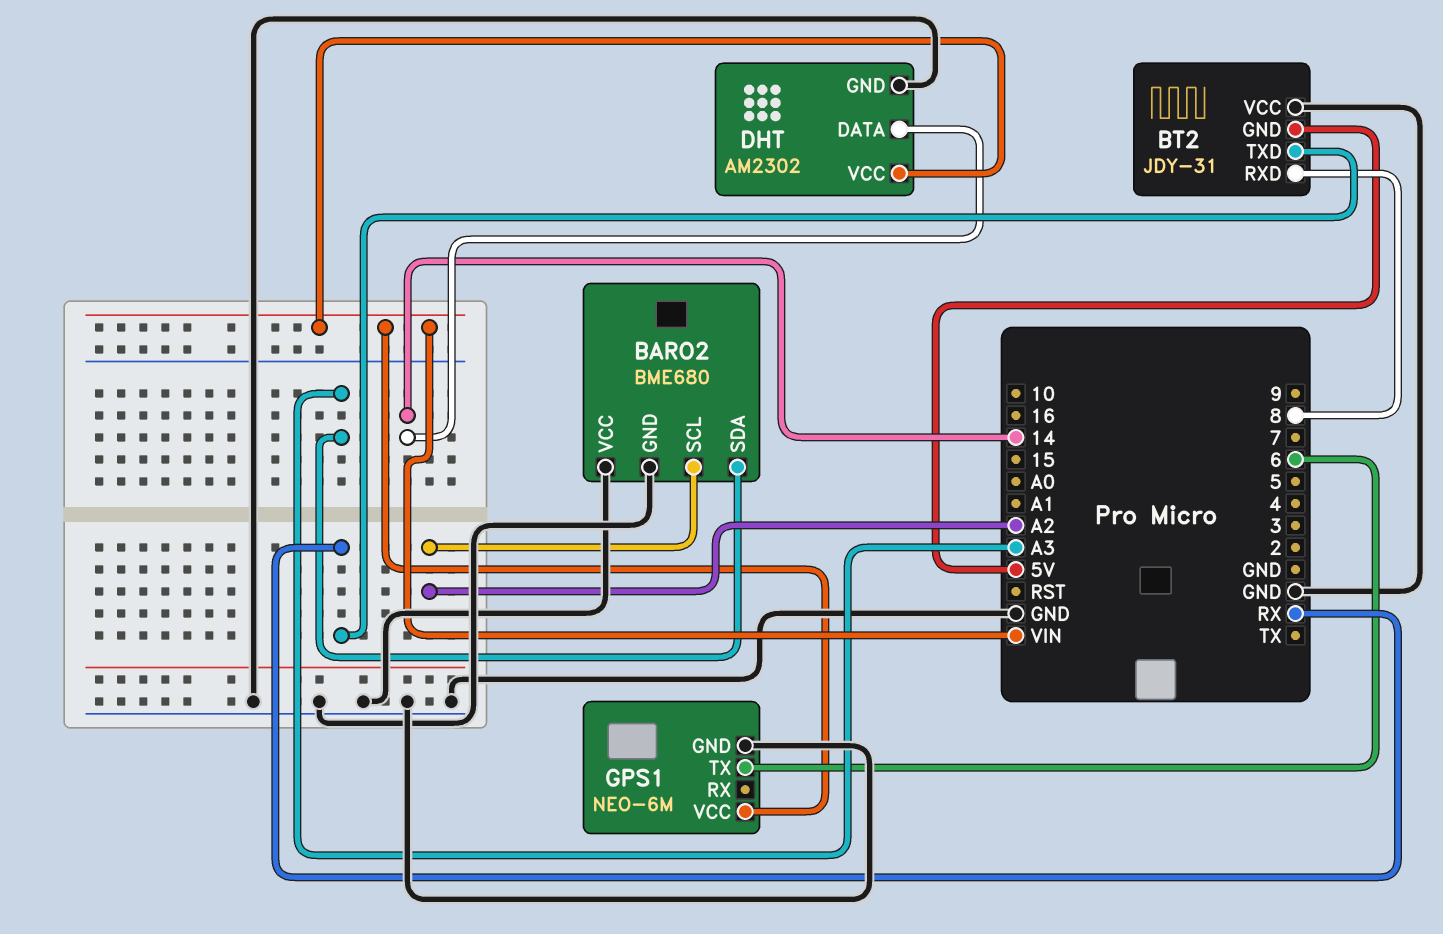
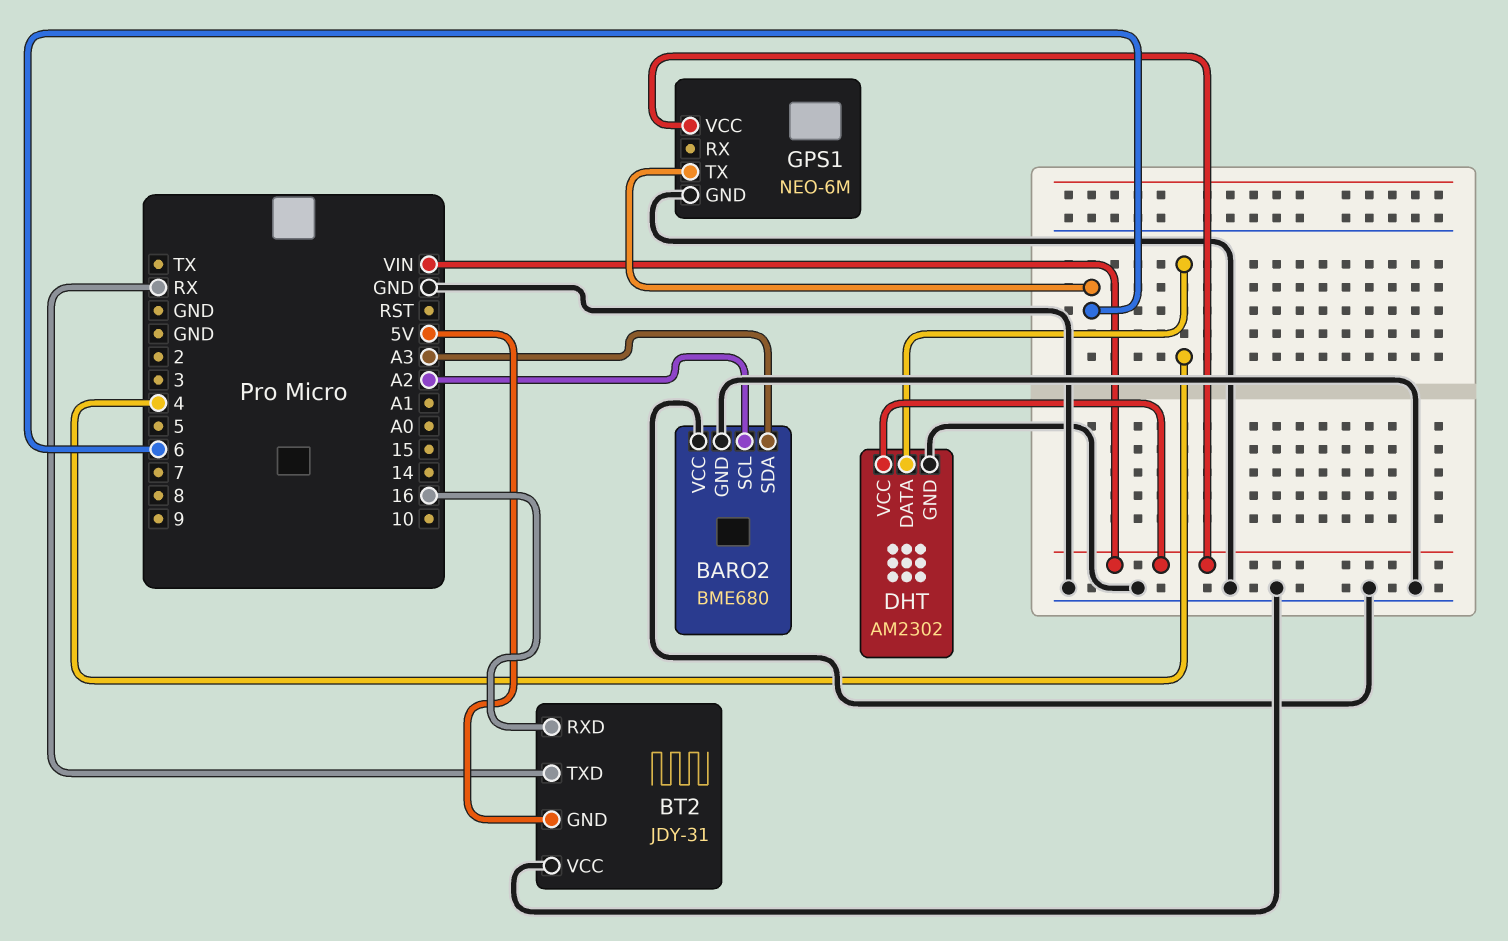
BT2 pin RXD: 8 -> 16
DHT pin DATA: 14 -> 4

